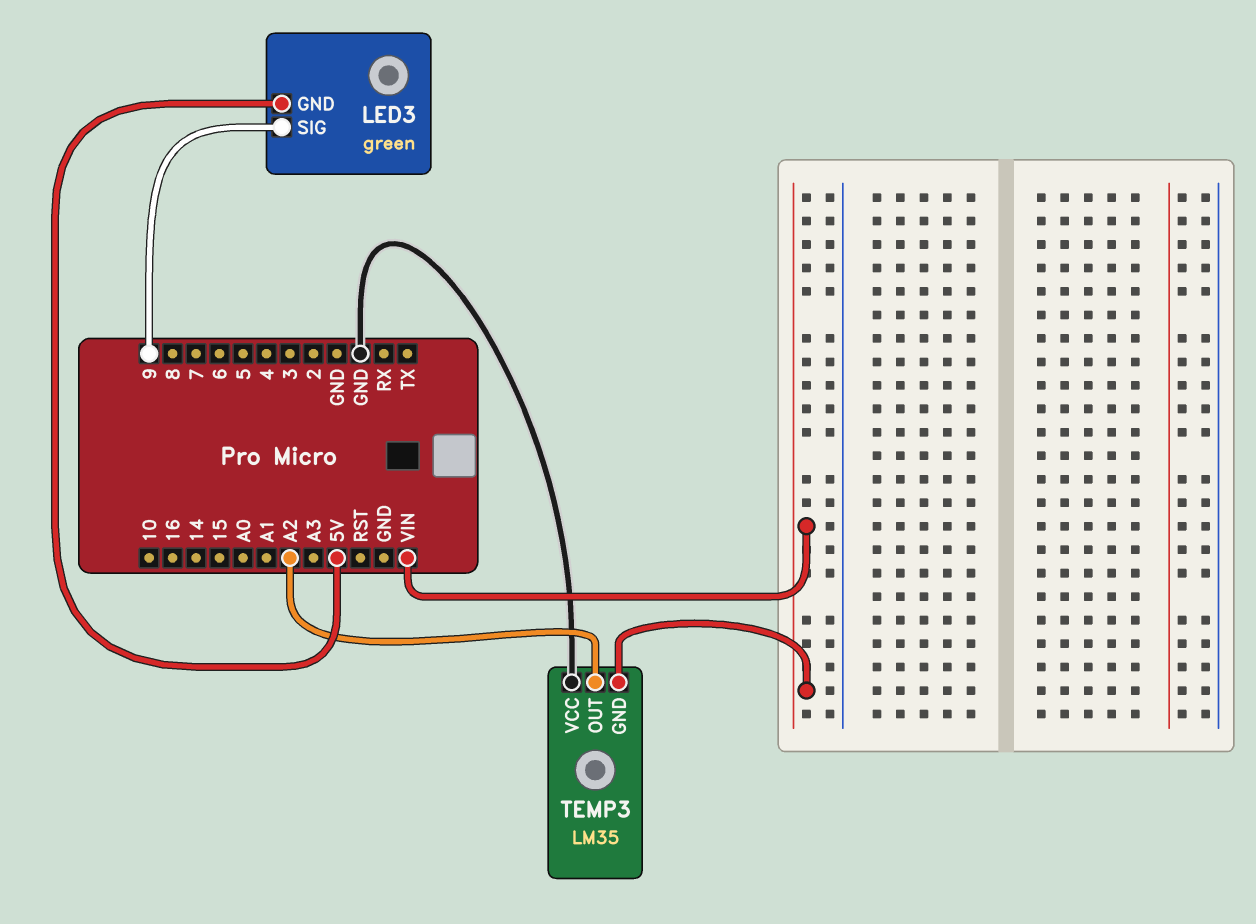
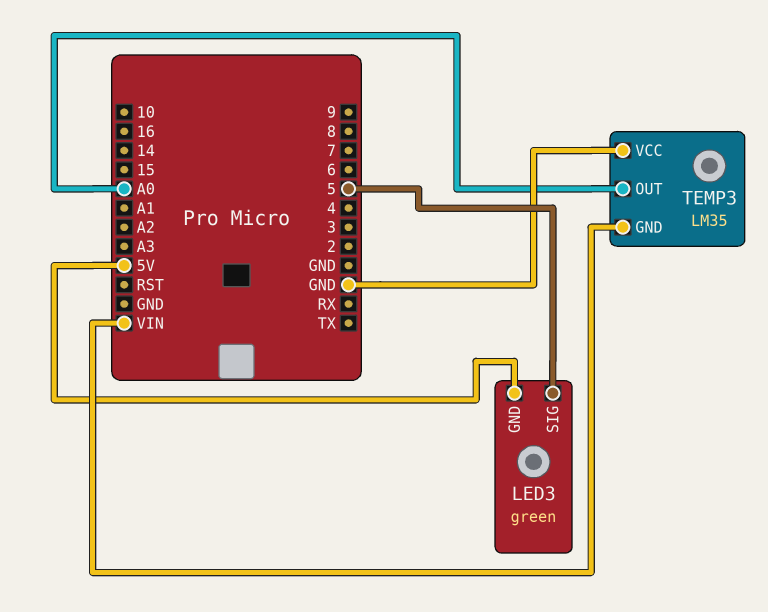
LED3 pin SIG: 9 -> 5
TEMP3 pin OUT: A2 -> A0

